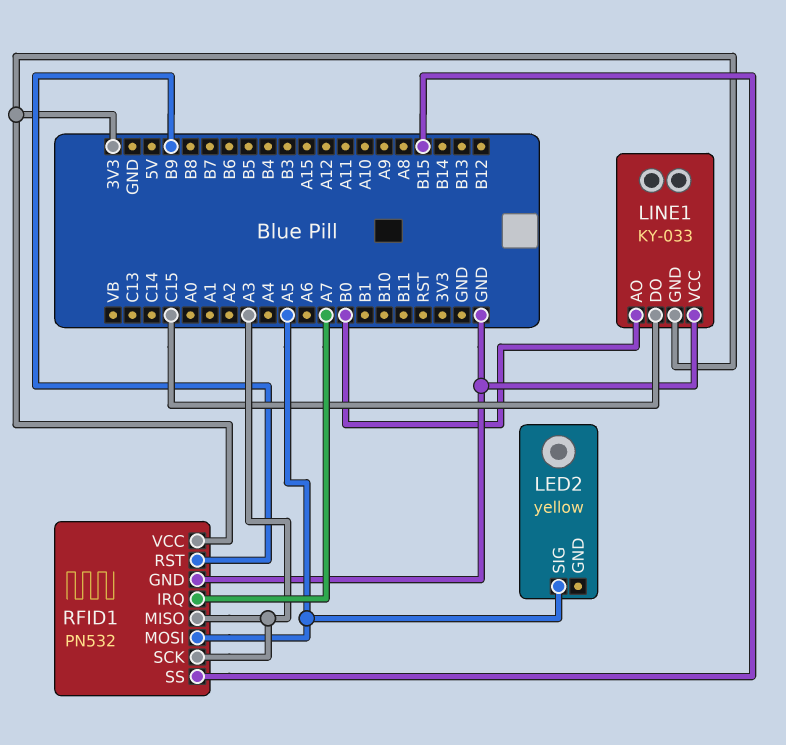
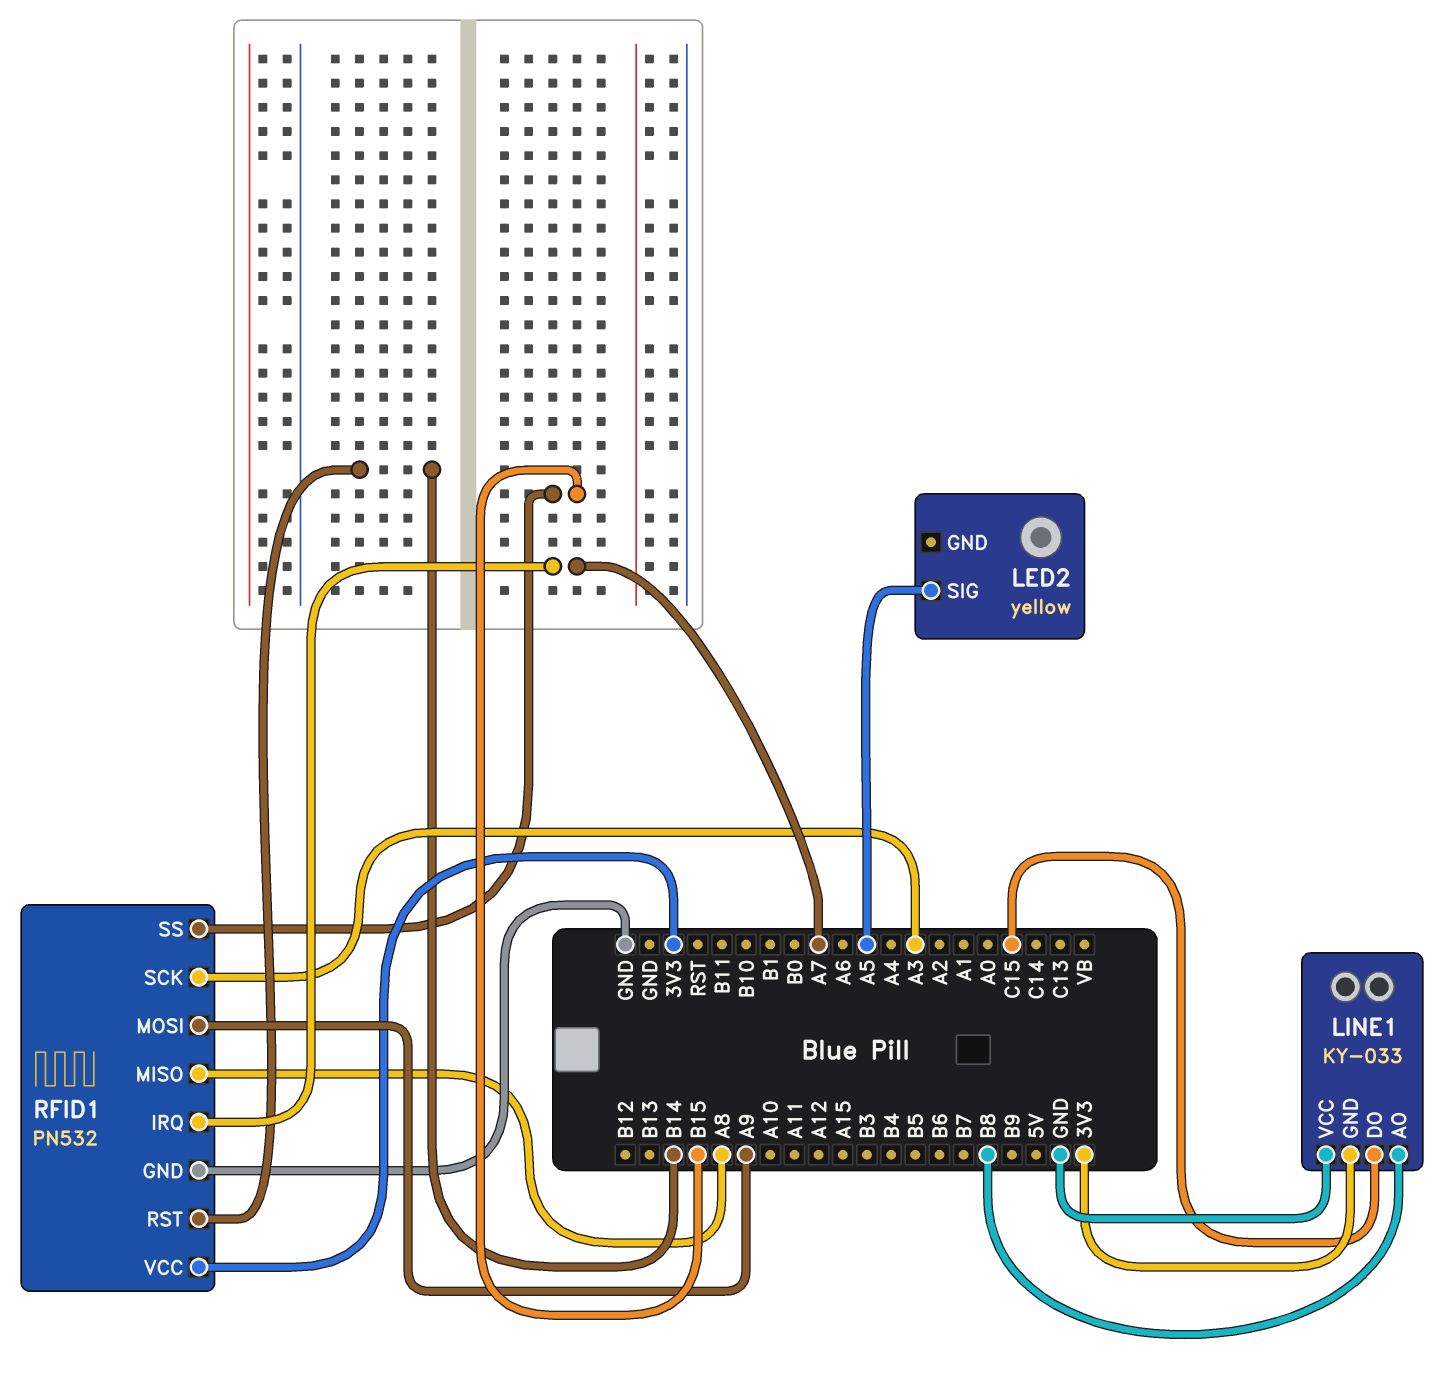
LINE1 pin AO: B0 -> B8
RFID1 pin MISO: A3 -> A8
RFID1 pin MOSI: A5 -> A9
RFID1 pin RST: B9 -> B14

